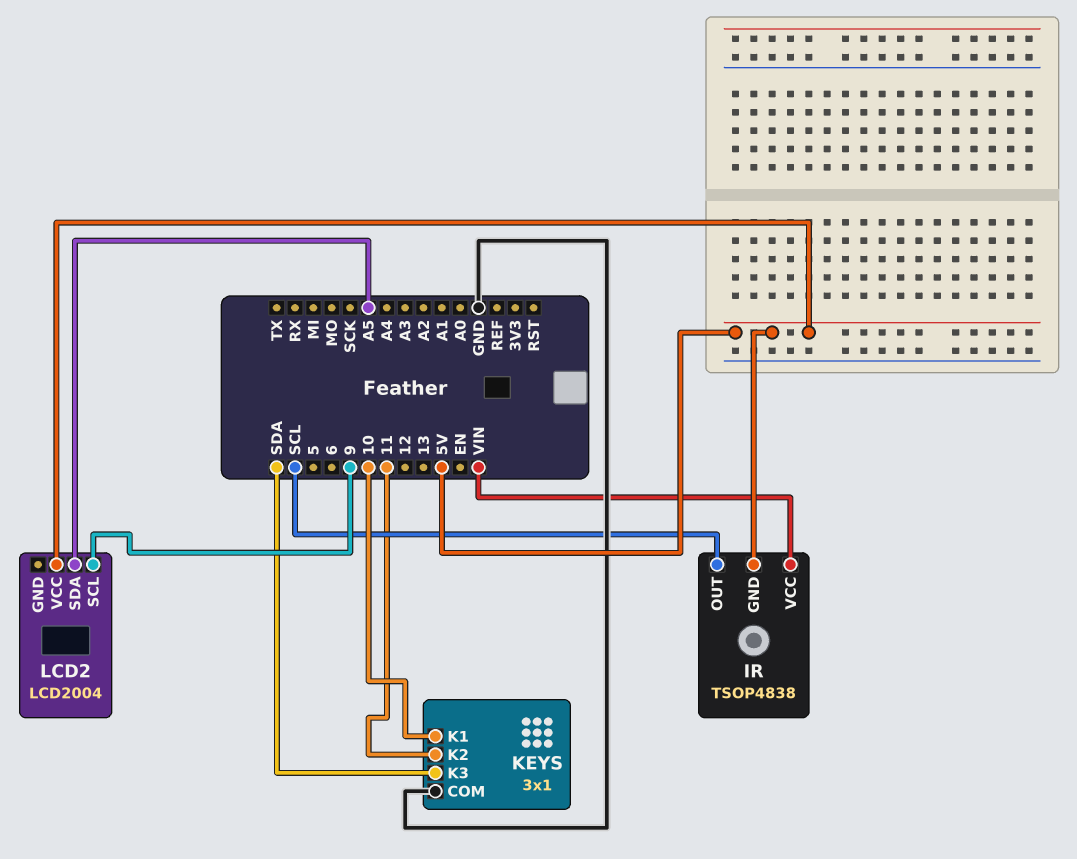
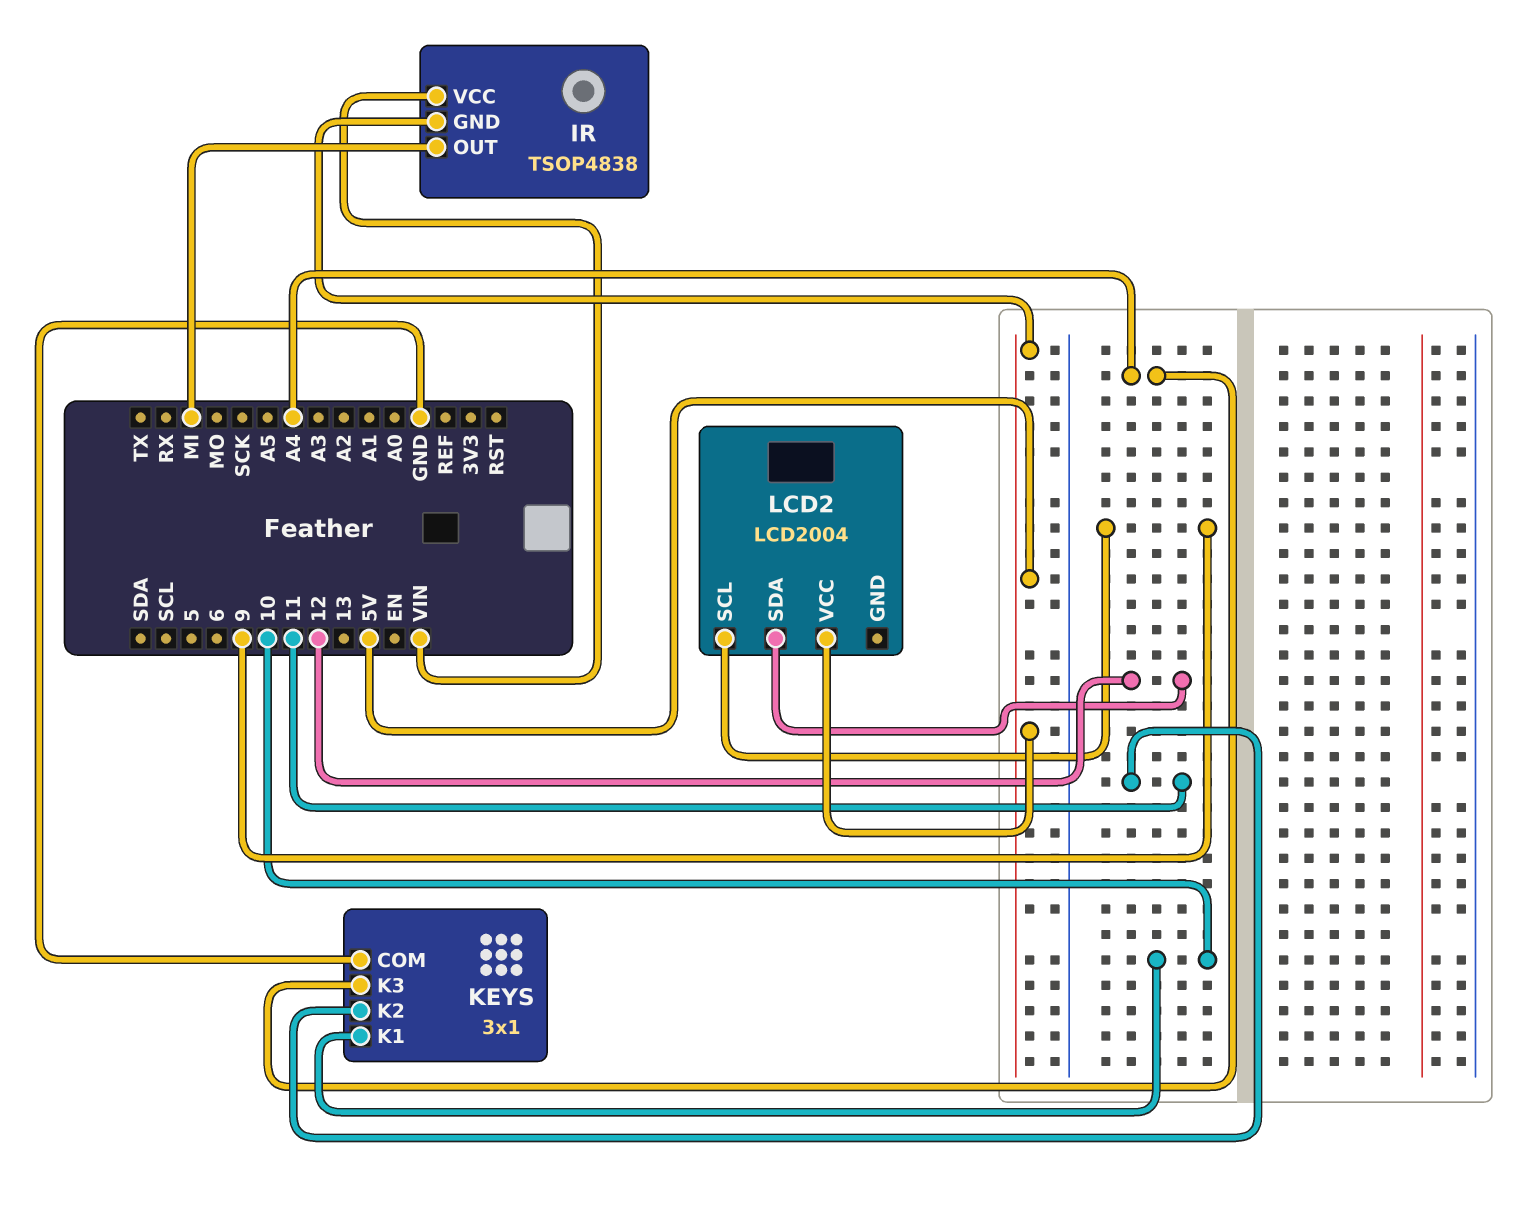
IR pin OUT: SCL -> MI
KEYS pin K3: SDA -> A4
LCD2 pin SDA: A5 -> 12

